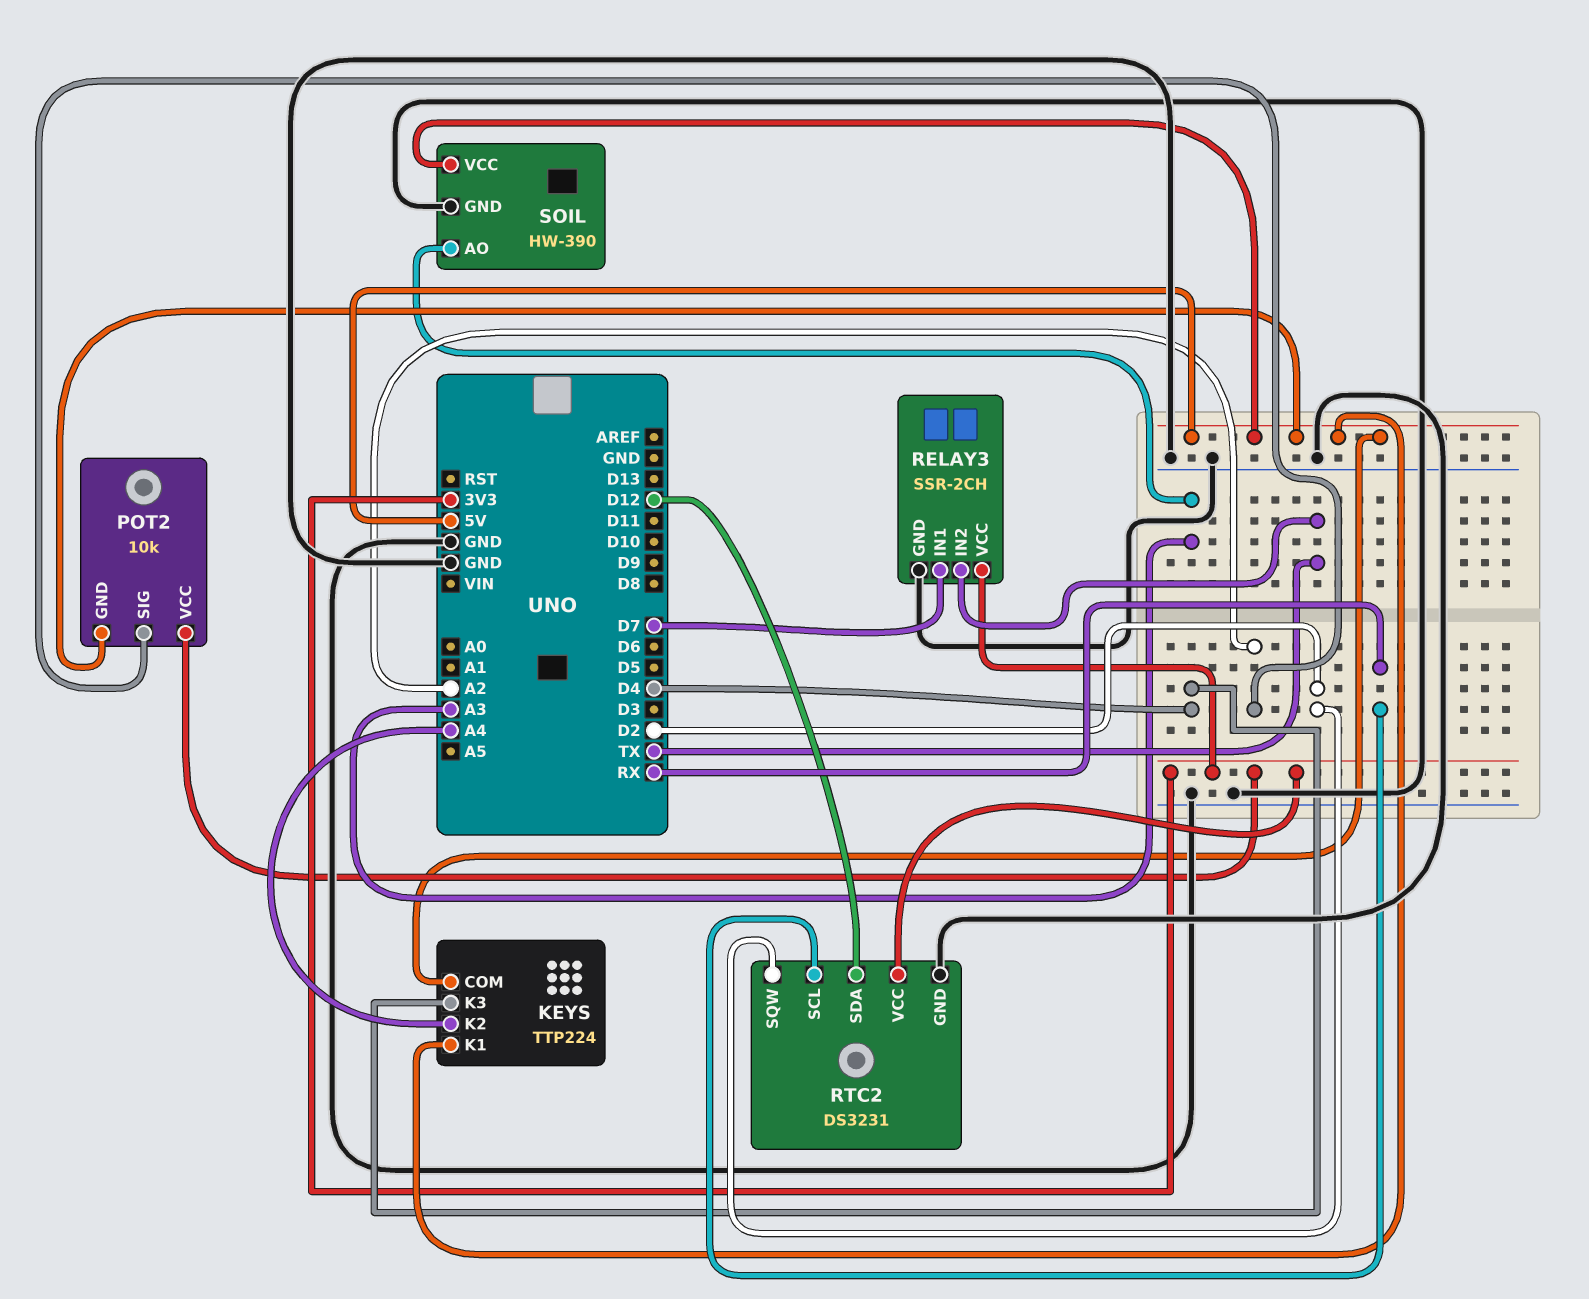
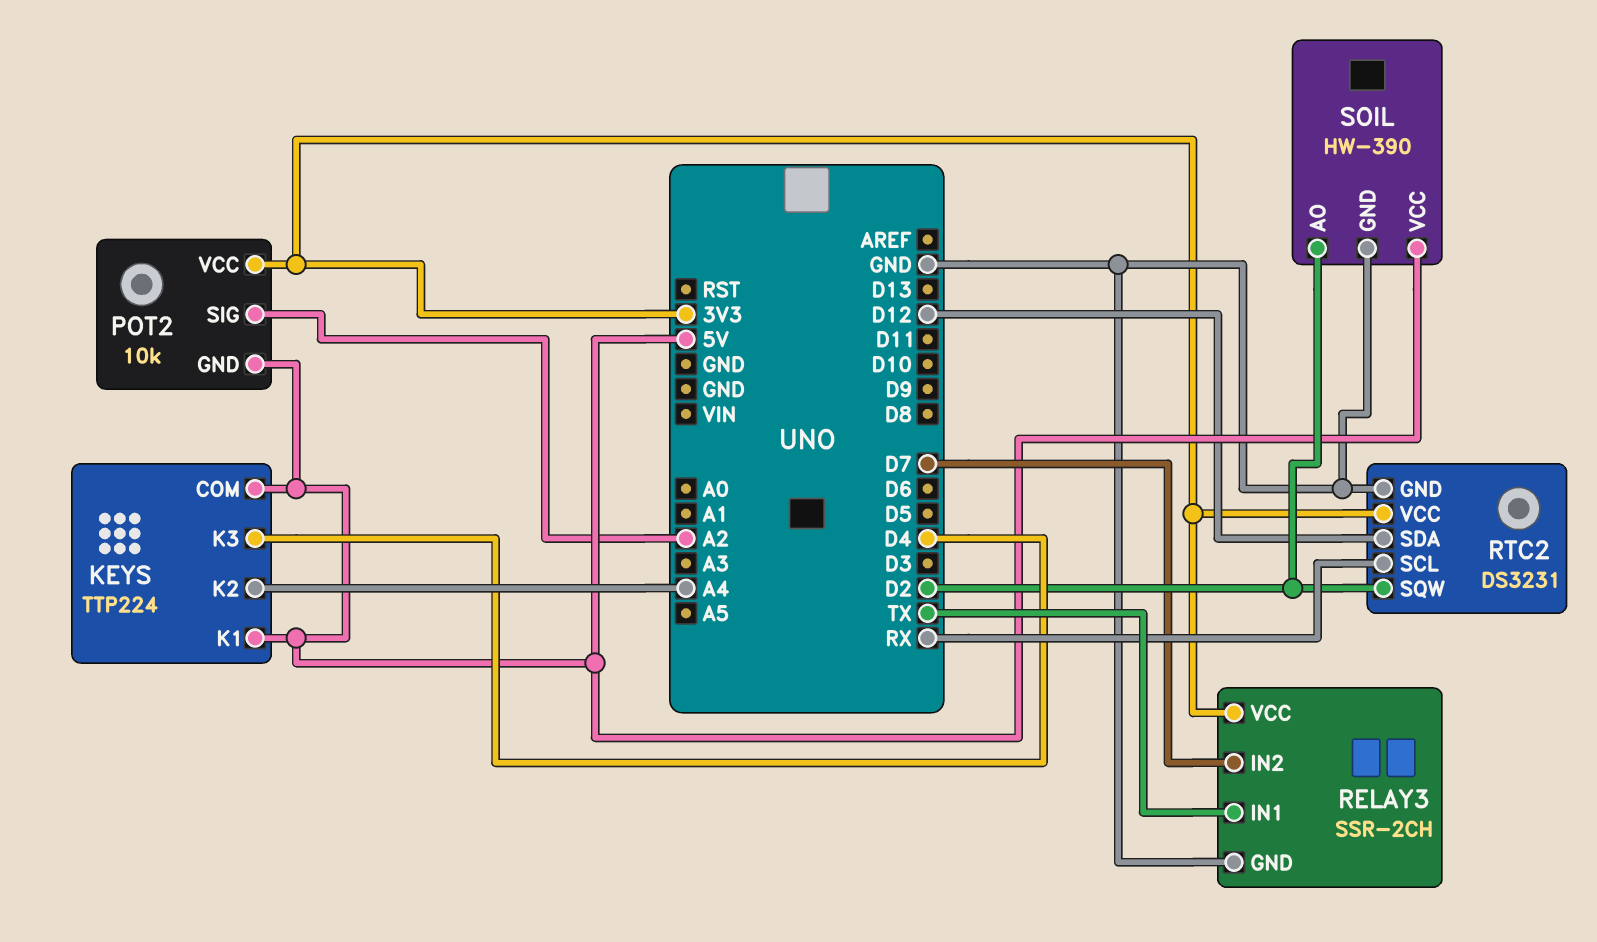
RELAY3 pin IN1: D7 -> TX
RELAY3 pin IN2: TX -> D7
SOIL pin AO: A3 -> D2

